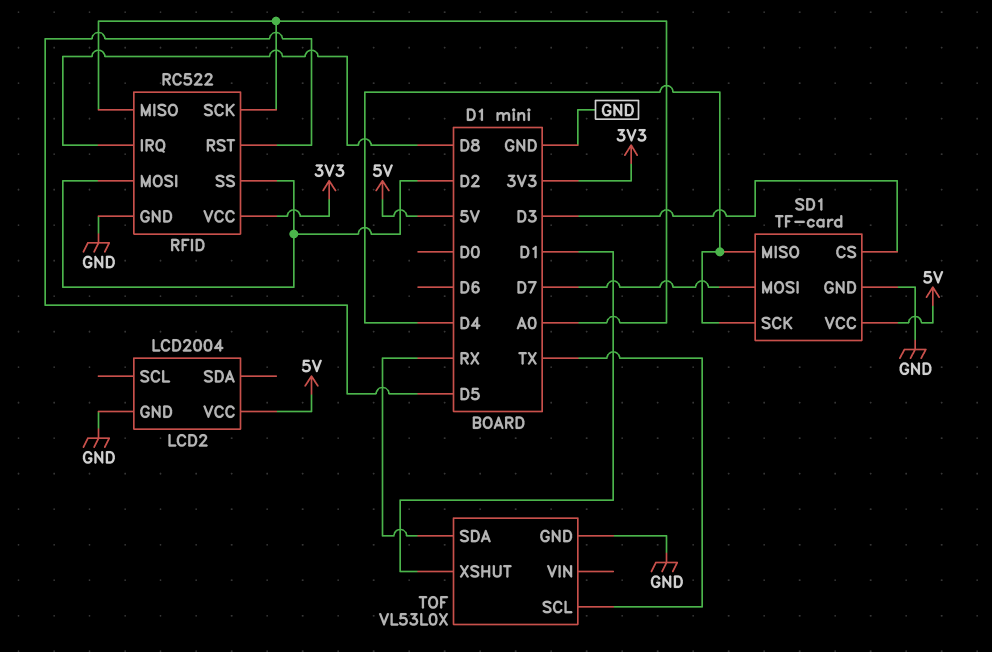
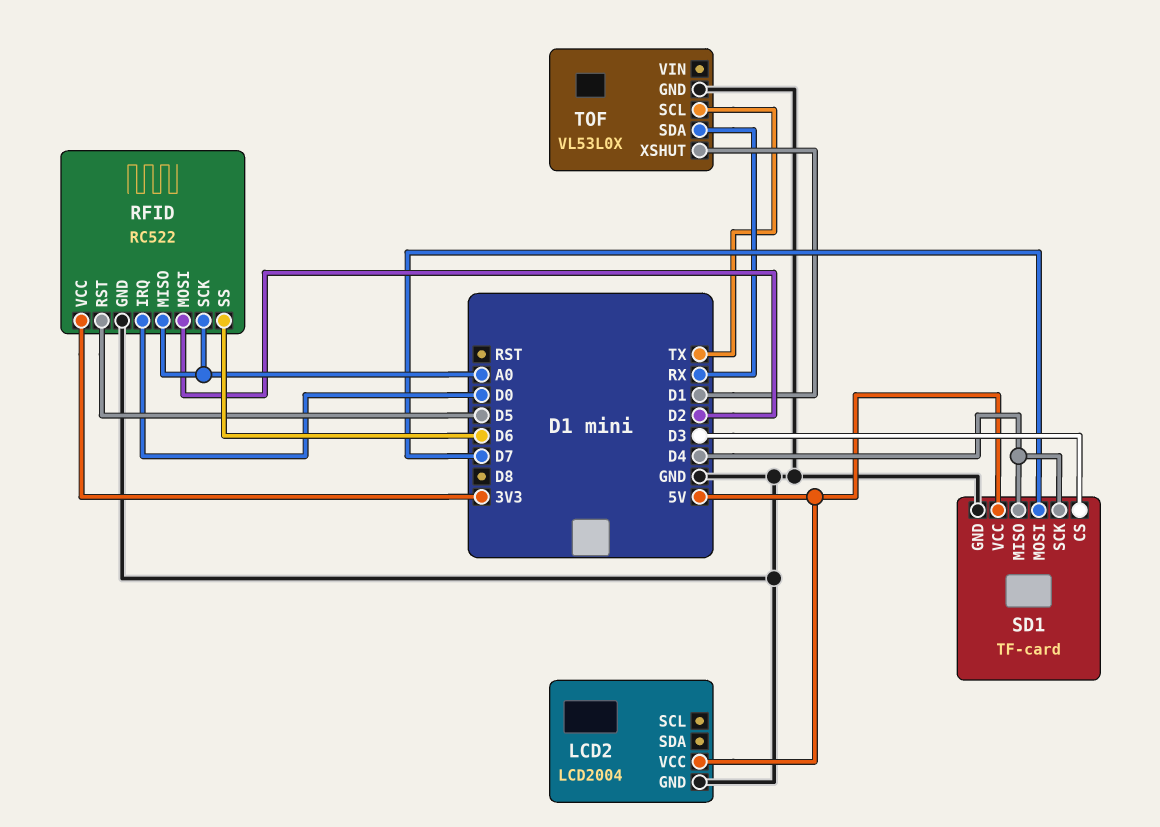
RFID pin IRQ: D8 -> D0
RFID pin SS: D2 -> D6

